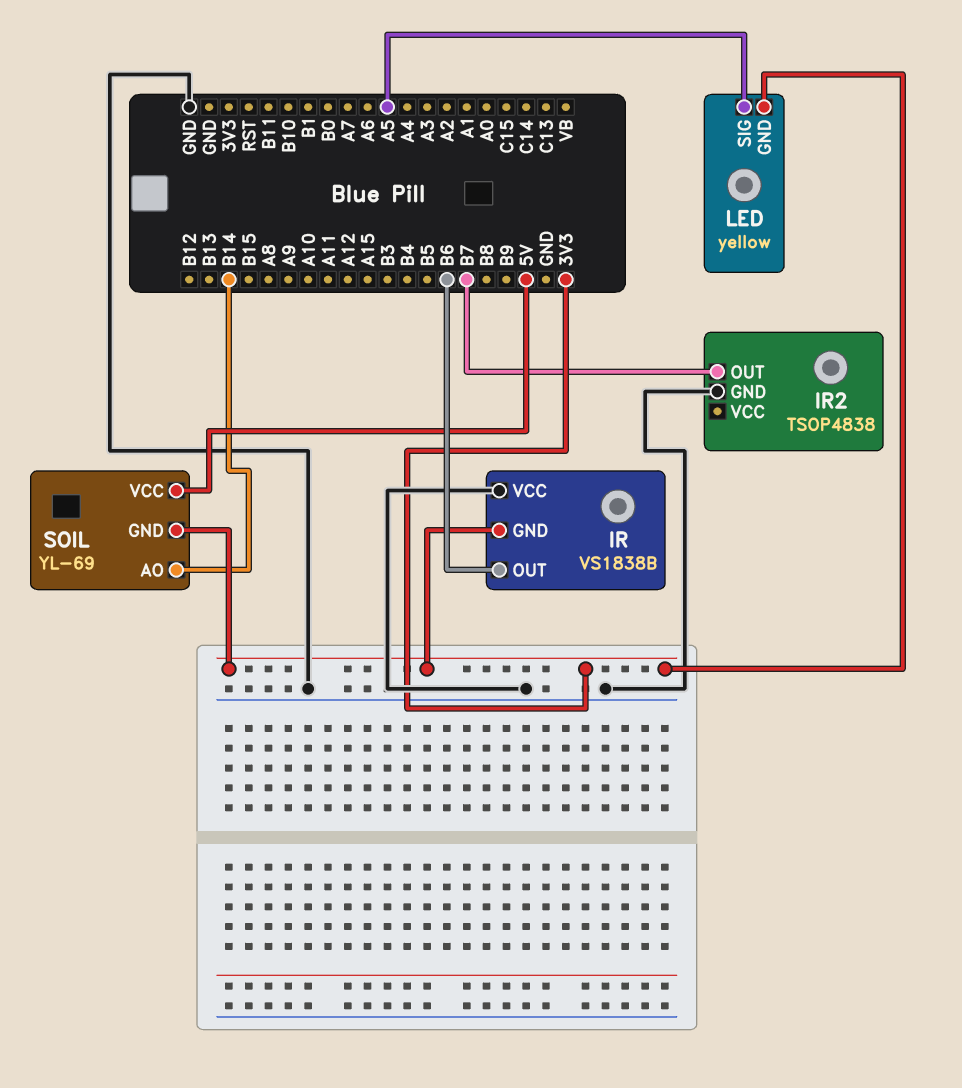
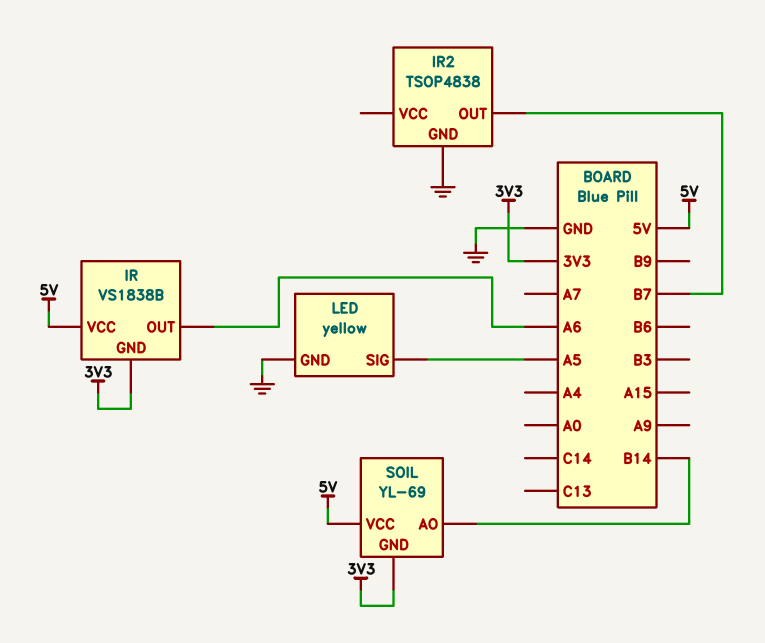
IR pin OUT: B6 -> A6
IR pin VCC: GND -> 5V
LED pin GND: 3V3 -> GND

